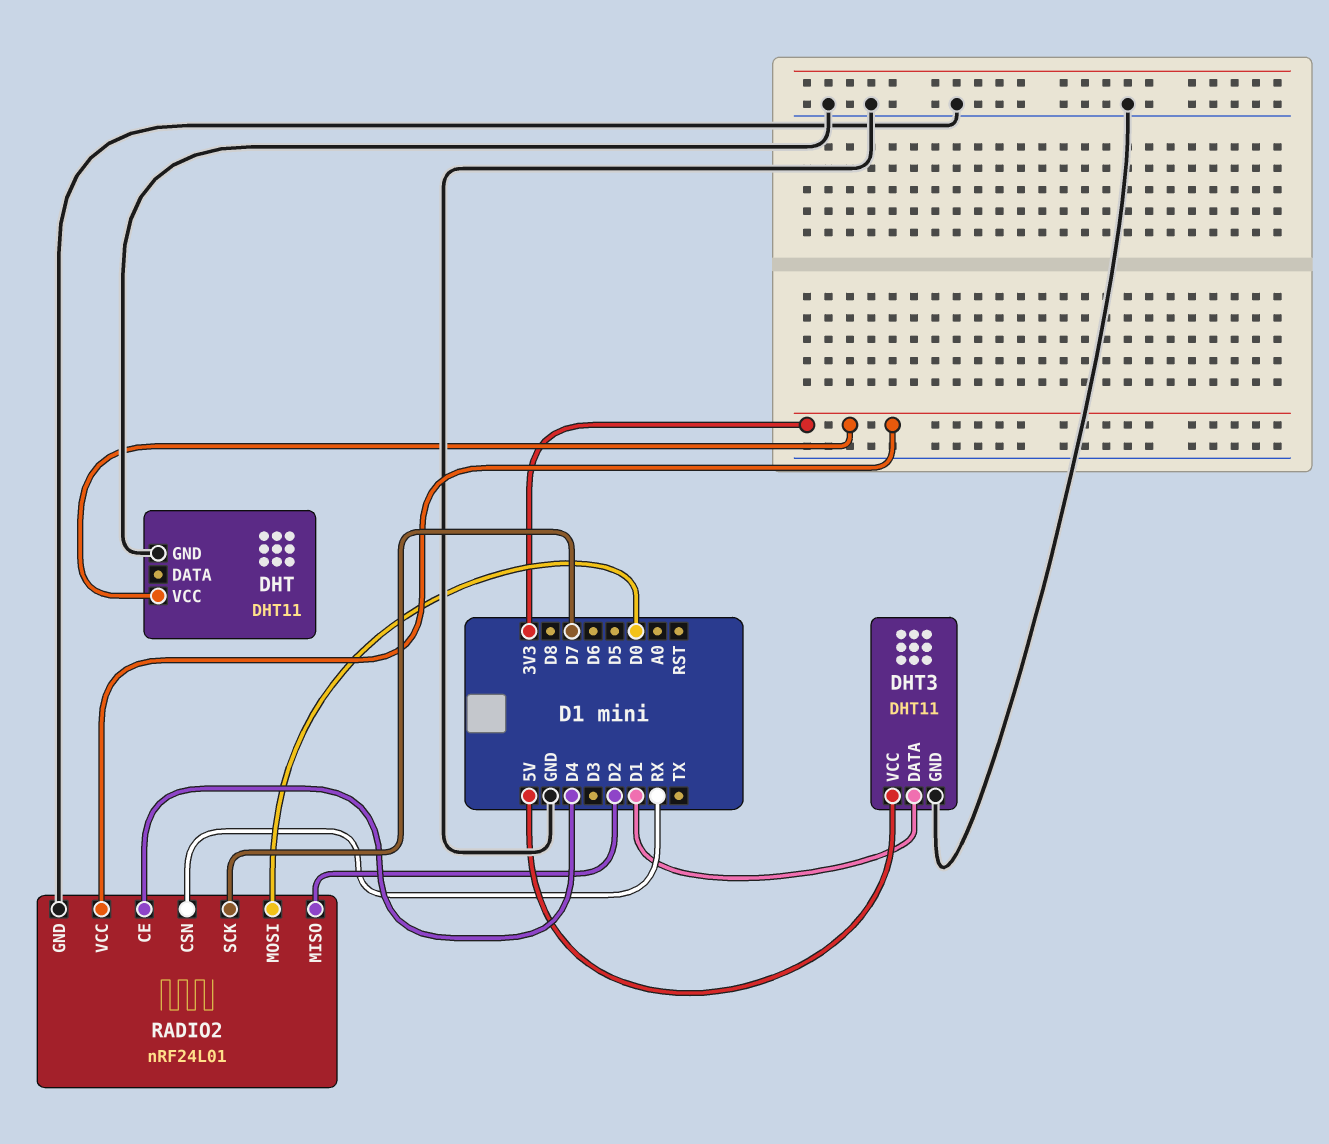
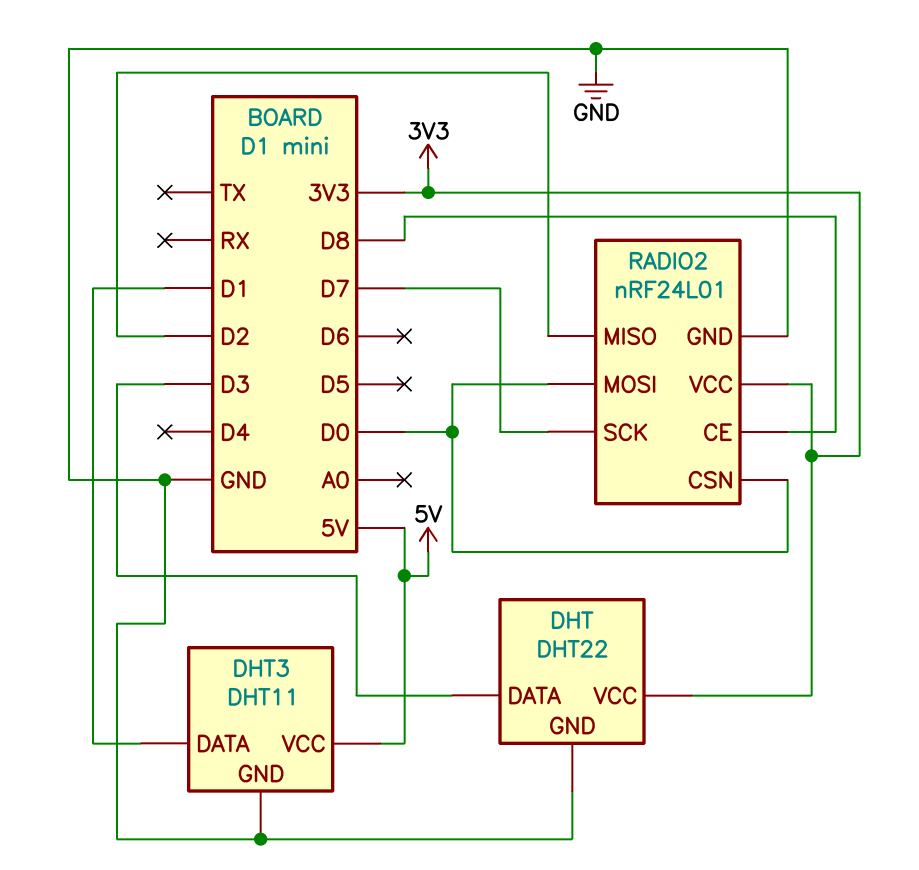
DHT: DHT11 -> DHT22
DHT pin DATA: none -> D3
RADIO2 pin CE: D4 -> D8
RADIO2 pin CSN: RX -> D0

